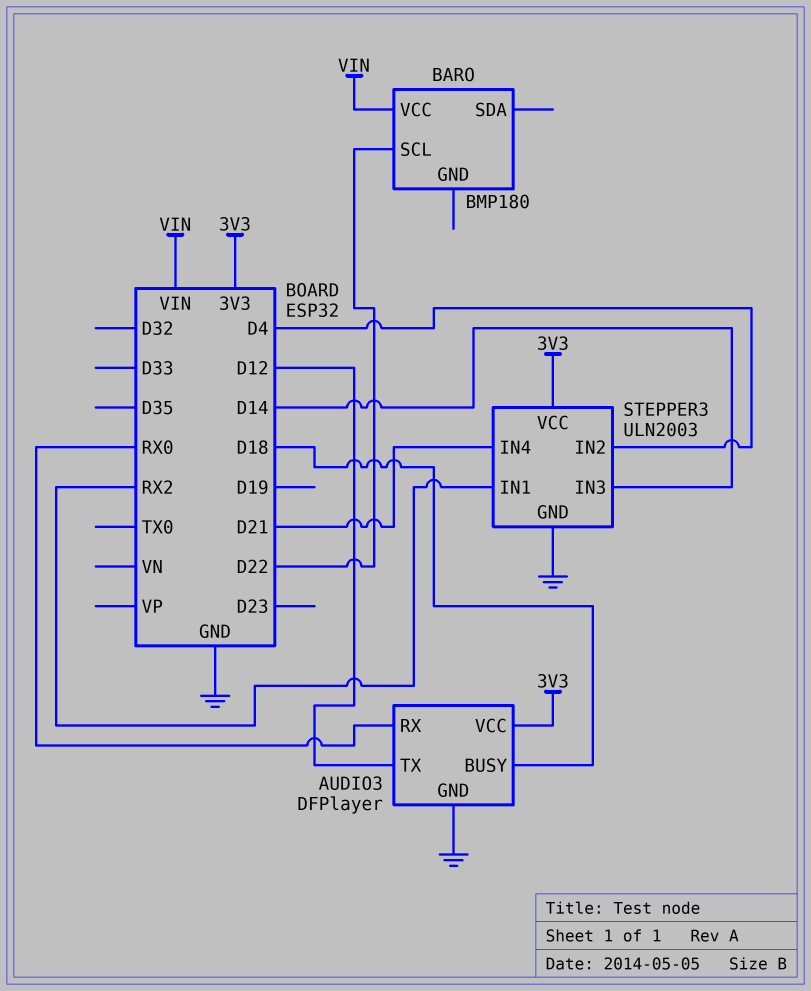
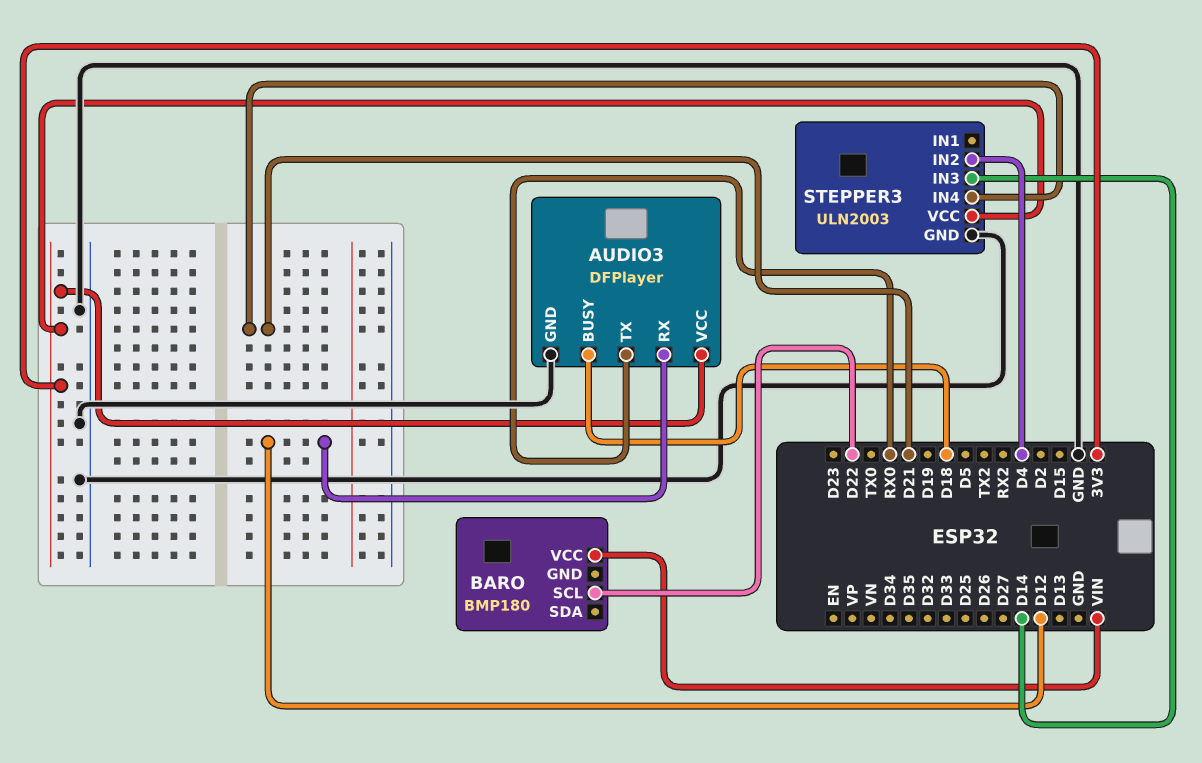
AUDIO3 pin RX: RX0 -> D12
AUDIO3 pin TX: D12 -> RX0
STEPPER3 pin IN1: RX2 -> none

